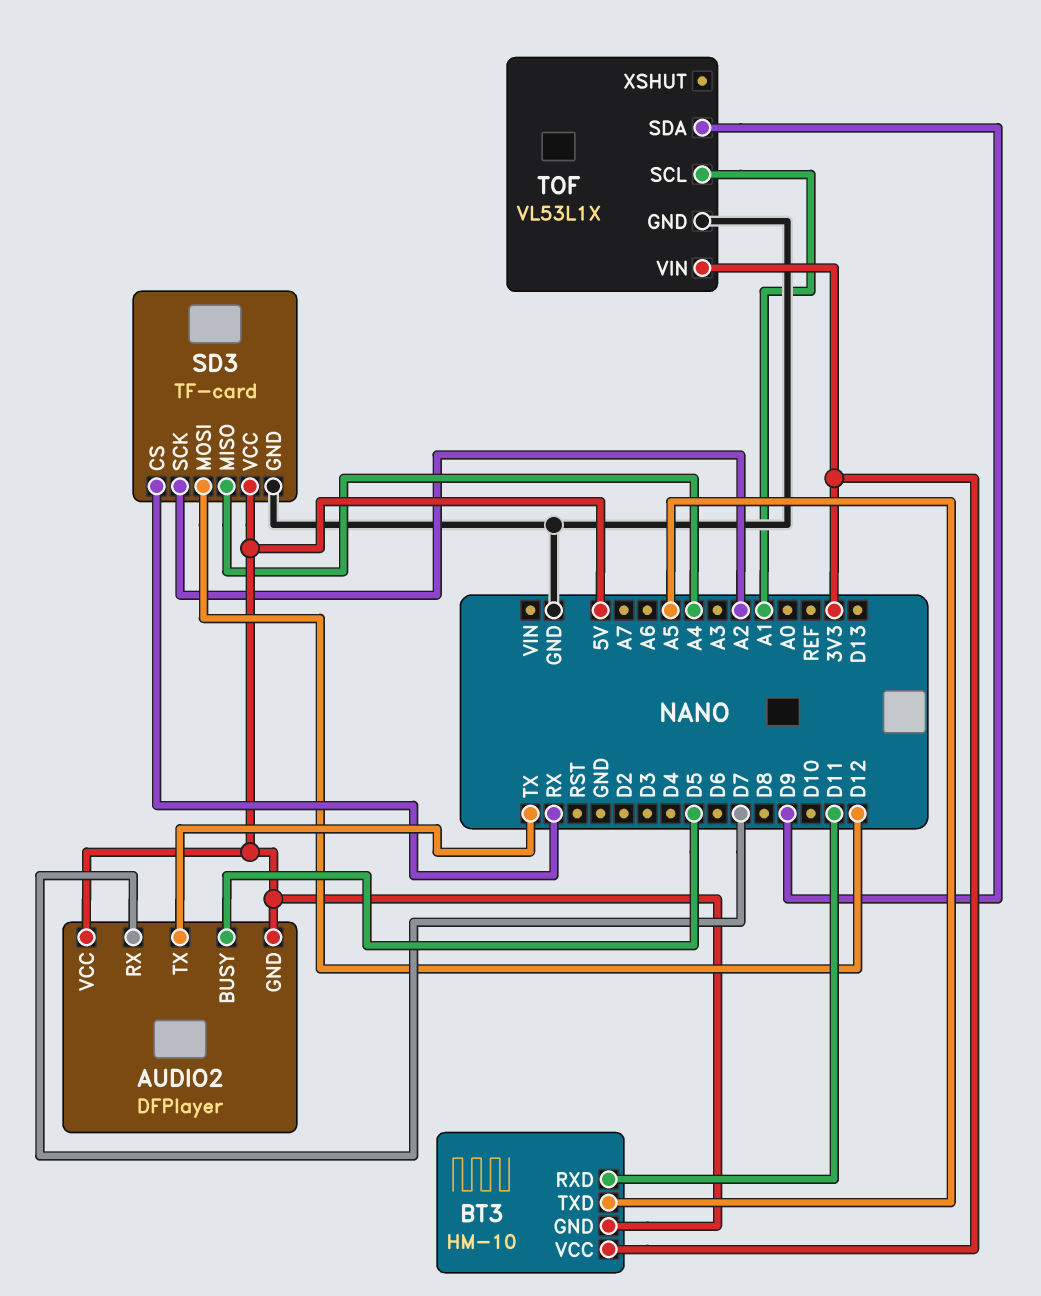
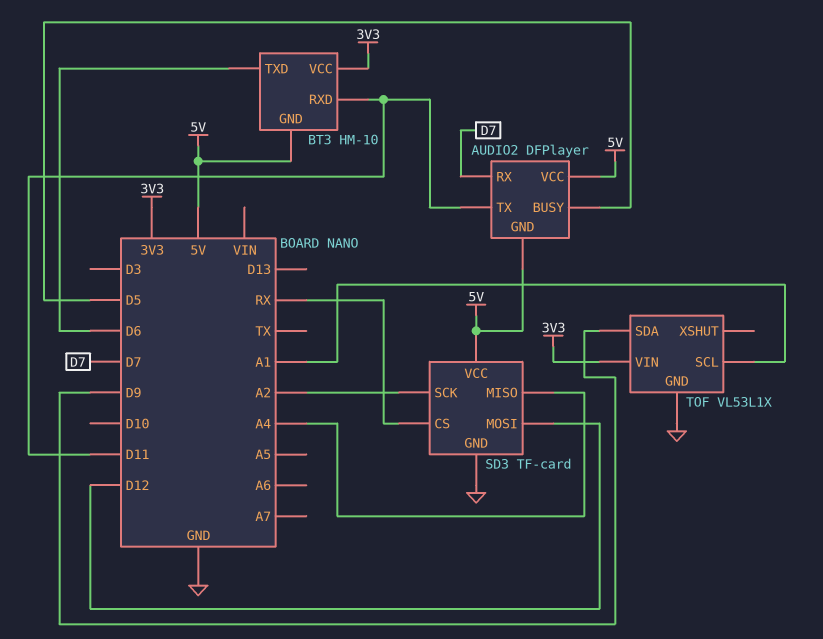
AUDIO2 pin TX: TX -> D11
BT3 pin TXD: A5 -> D6

